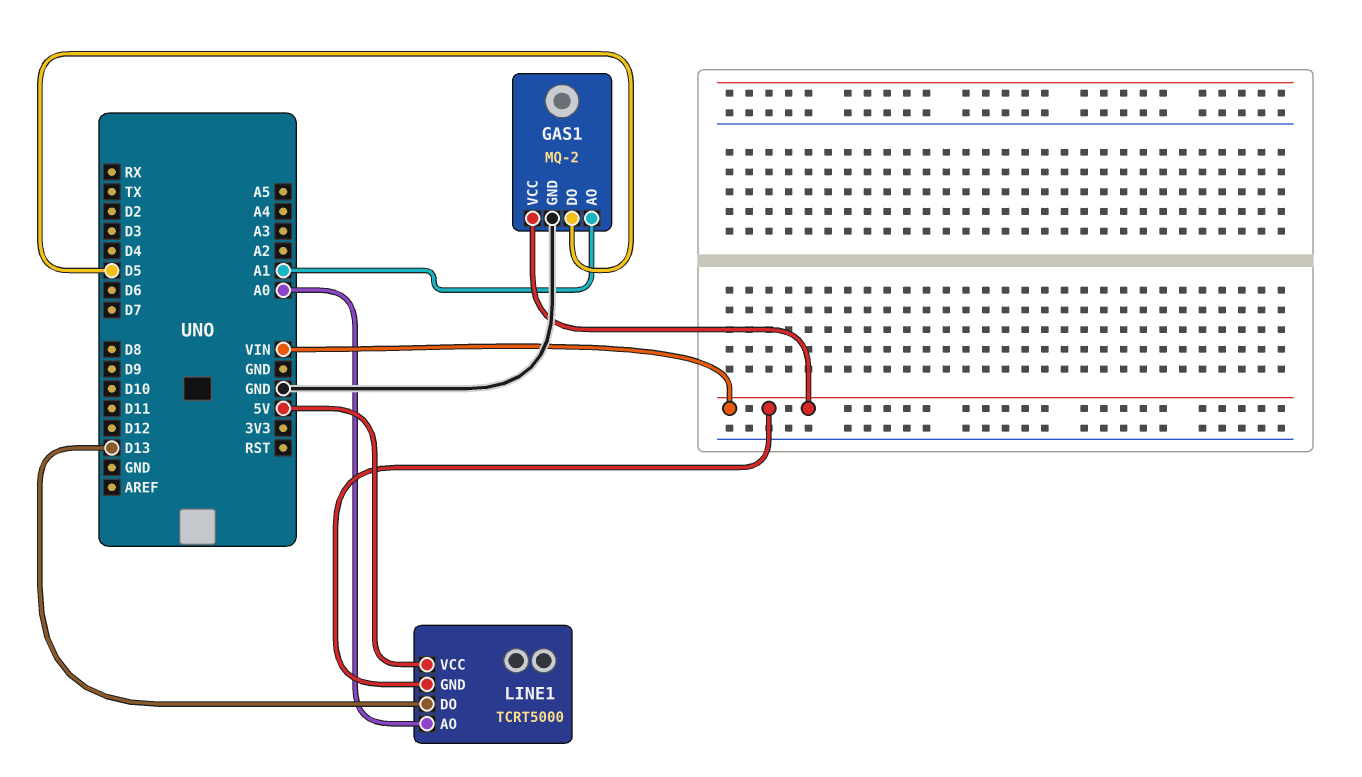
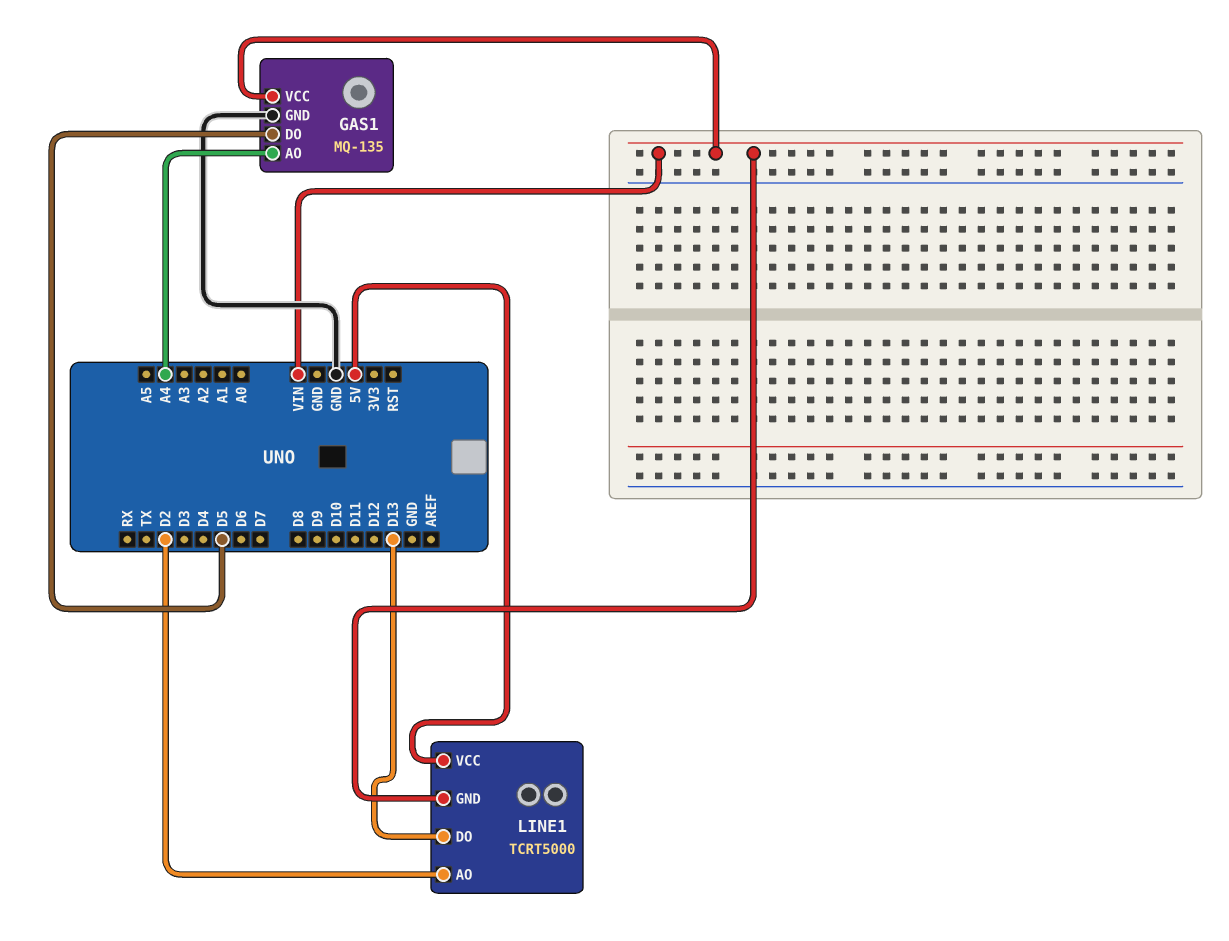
GAS1: MQ-2 -> MQ-135
GAS1 pin AO: A1 -> A4
LINE1 pin AO: A0 -> D2

